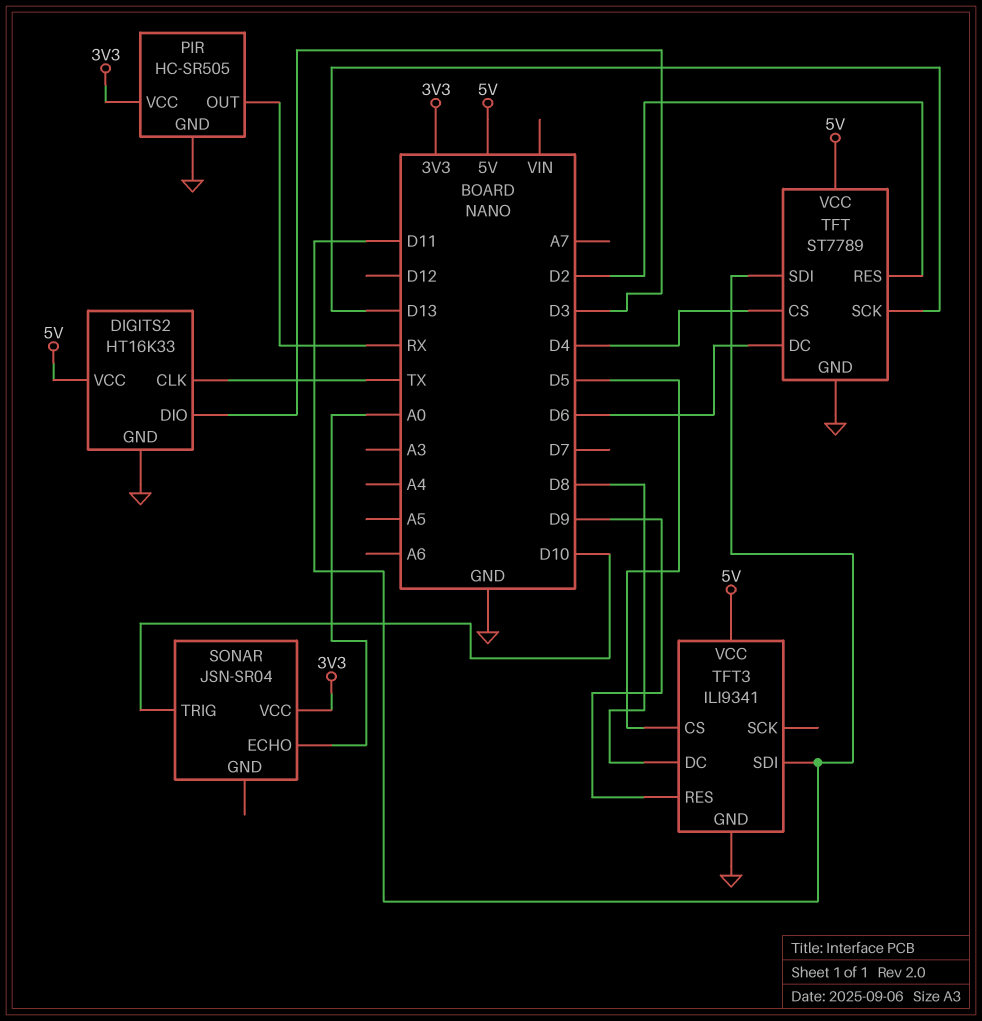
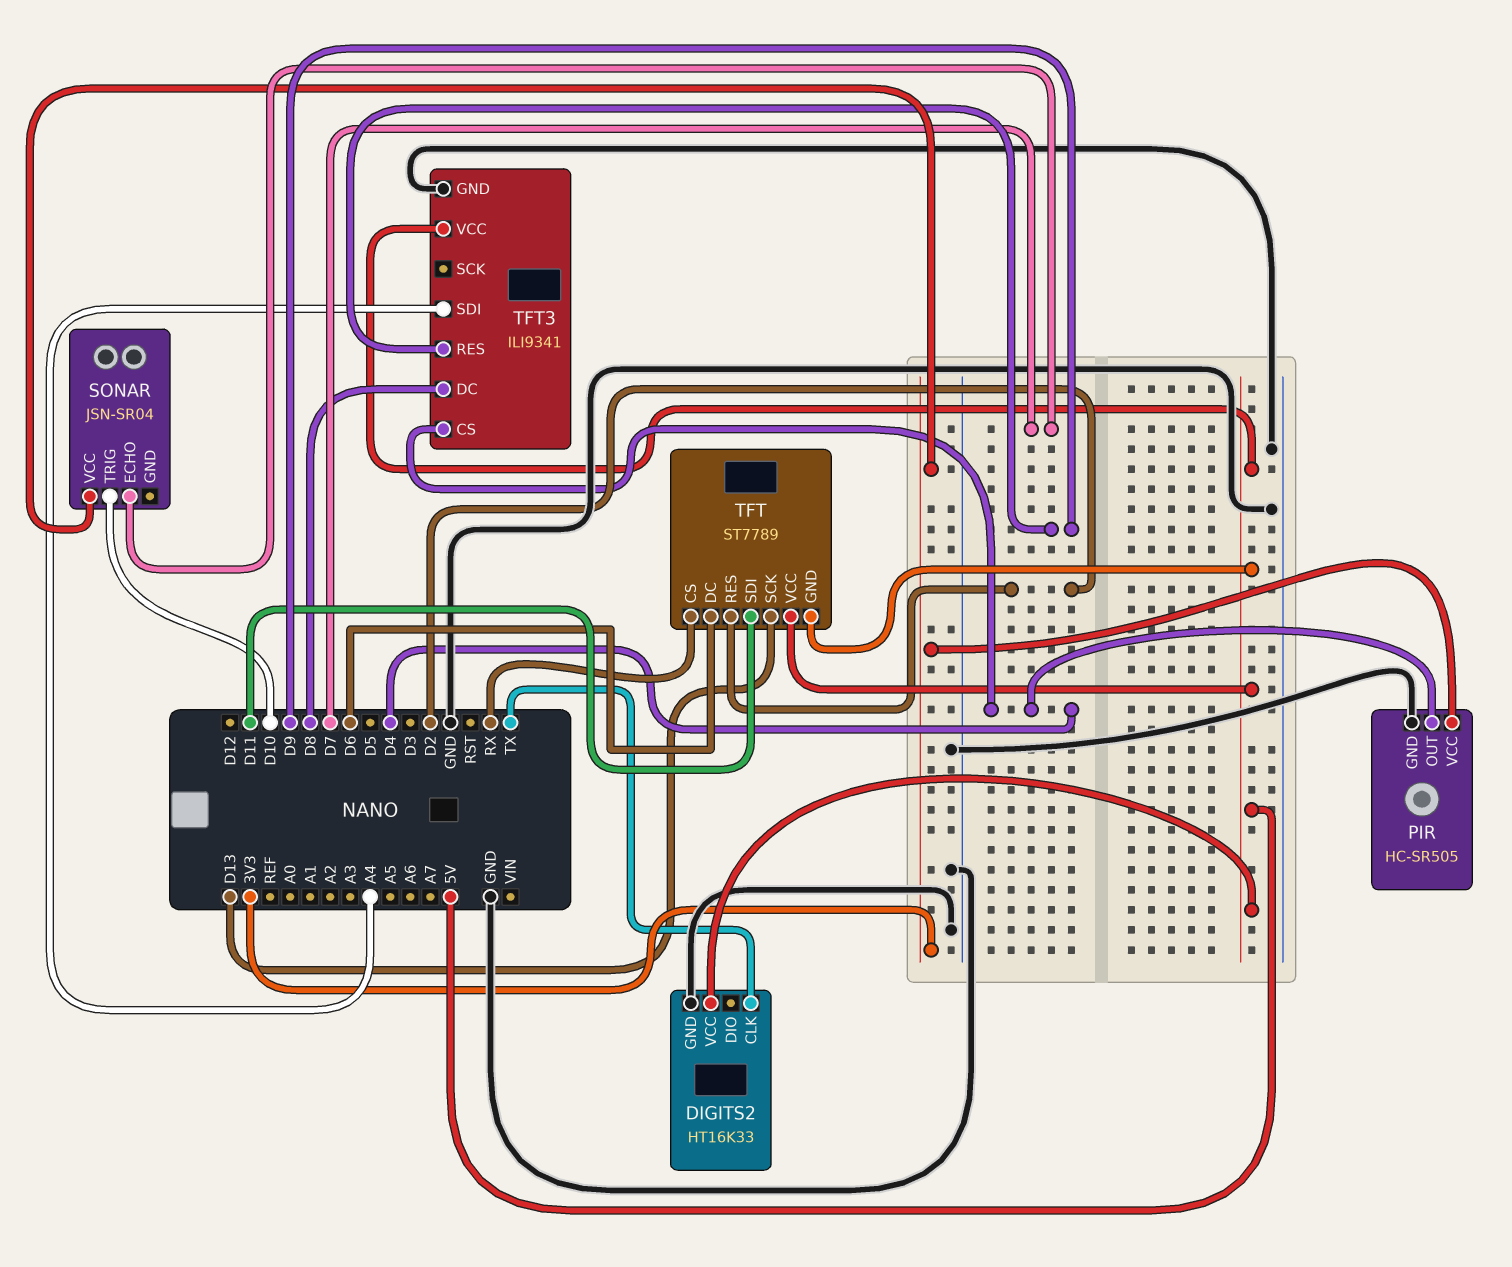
DIGITS2 pin DIO: D3 -> none
PIR pin OUT: RX -> D4
SONAR pin ECHO: A0 -> D7
TFT pin CS: D4 -> RX
TFT pin GND: GND -> 5V
TFT3 pin CS: D5 -> D4
TFT3 pin SDI: D11 -> A4

